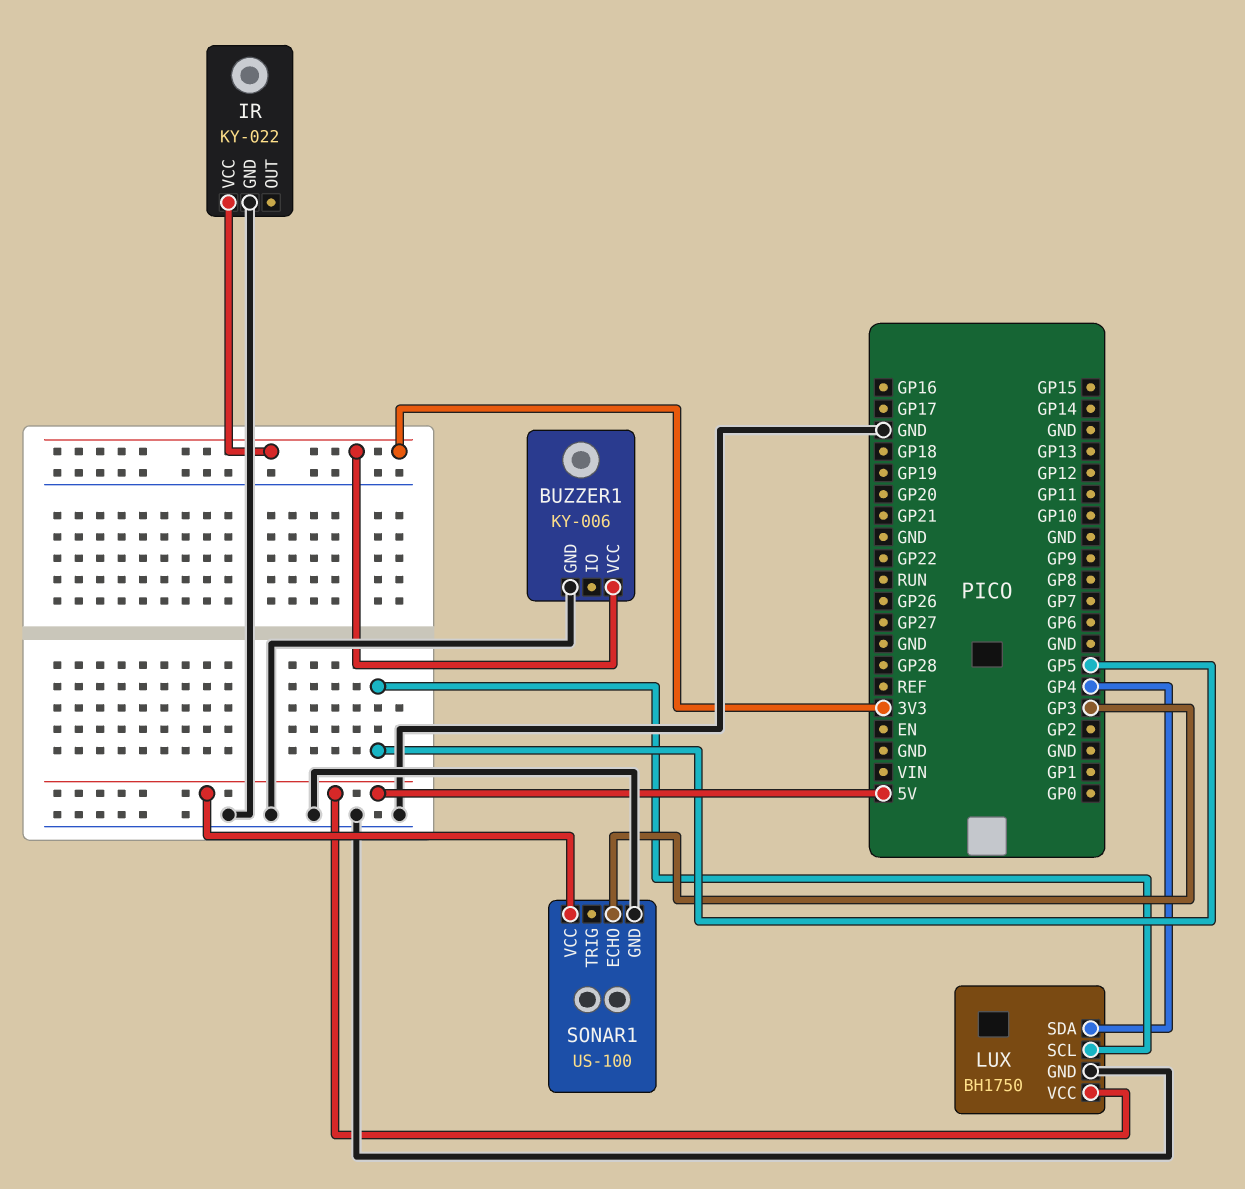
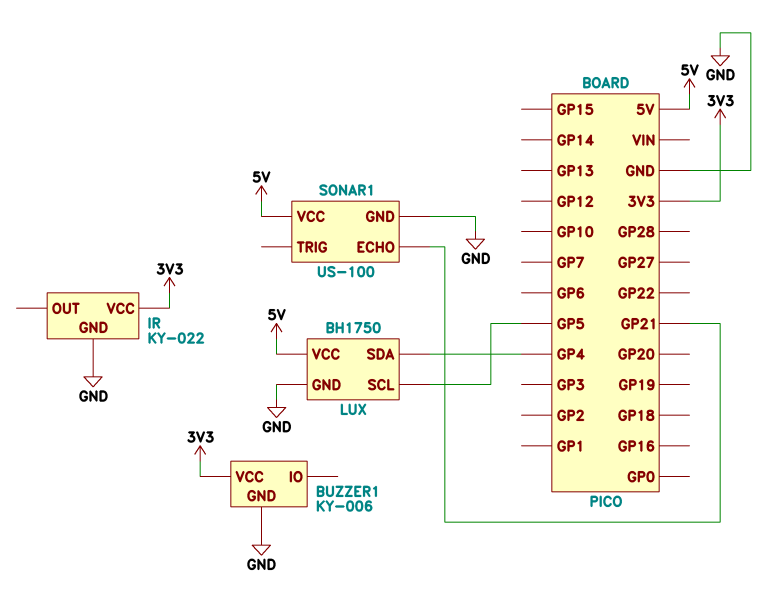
SONAR1 pin ECHO: GP3 -> GP21

